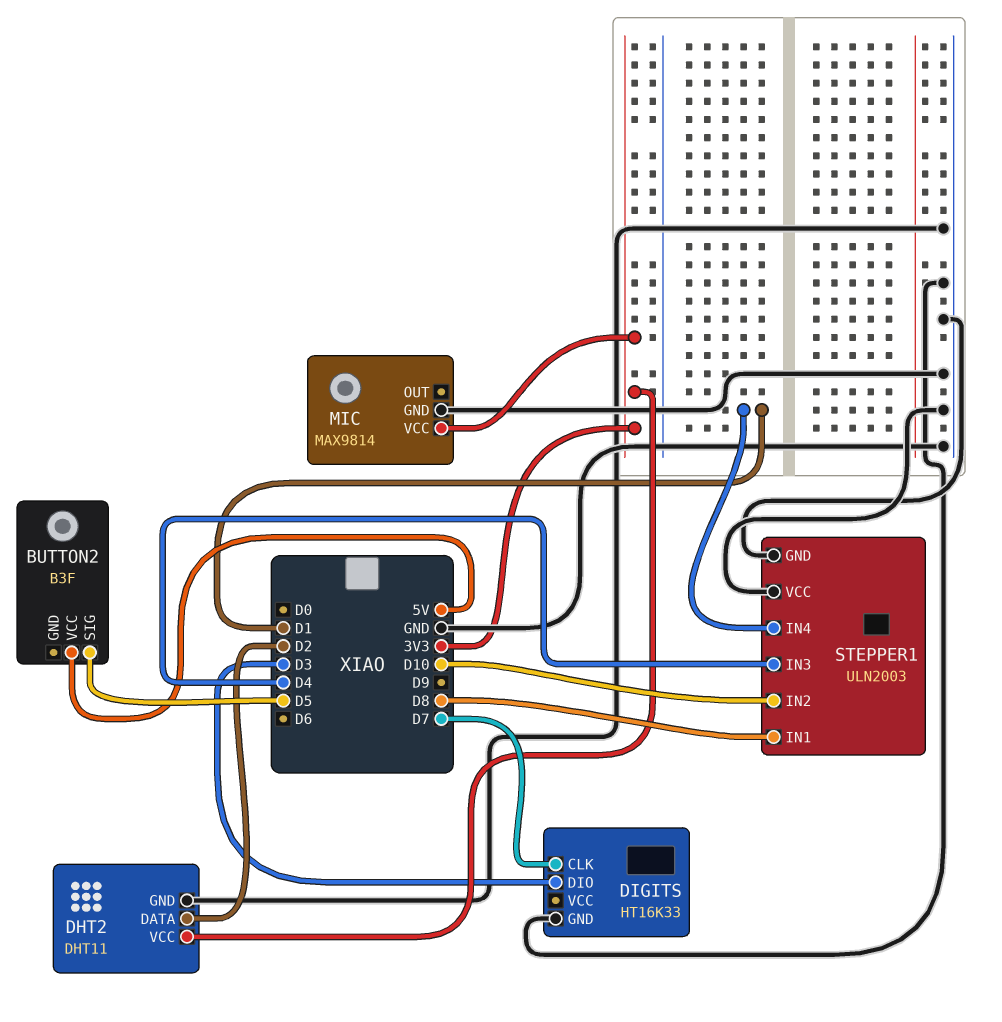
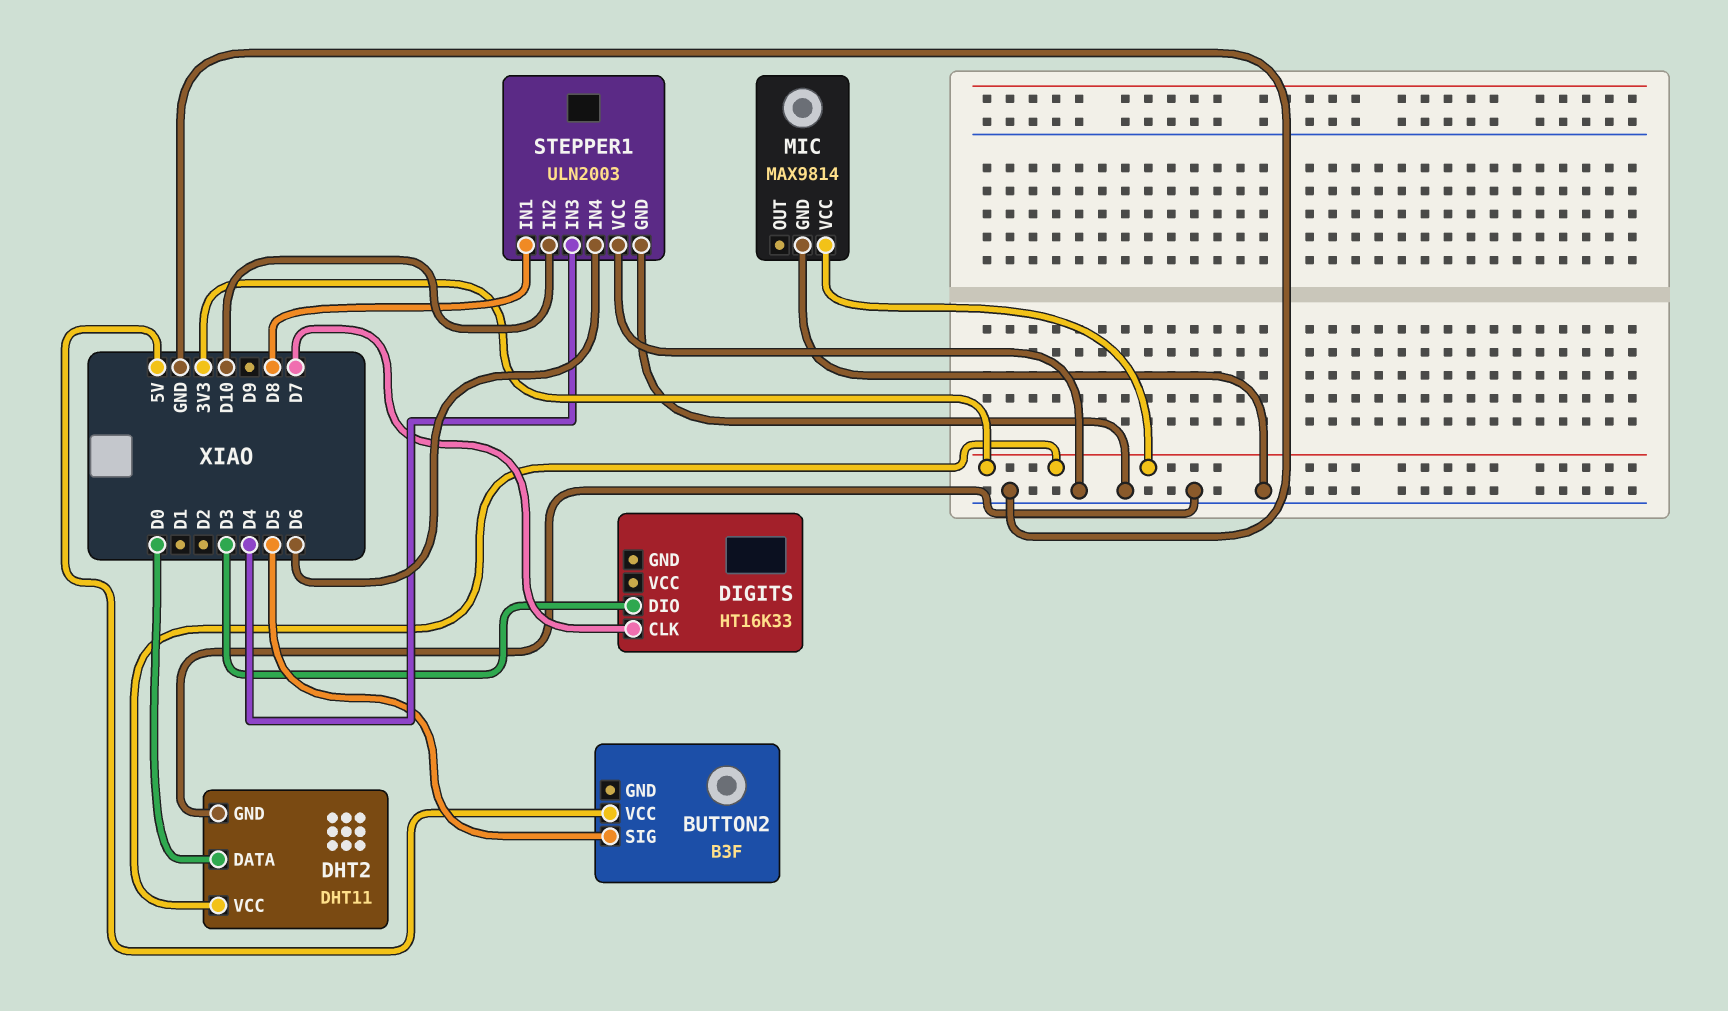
DHT2 pin DATA: D2 -> D0
DIGITS pin GND: GND -> none
STEPPER1 pin IN4: D1 -> D6

